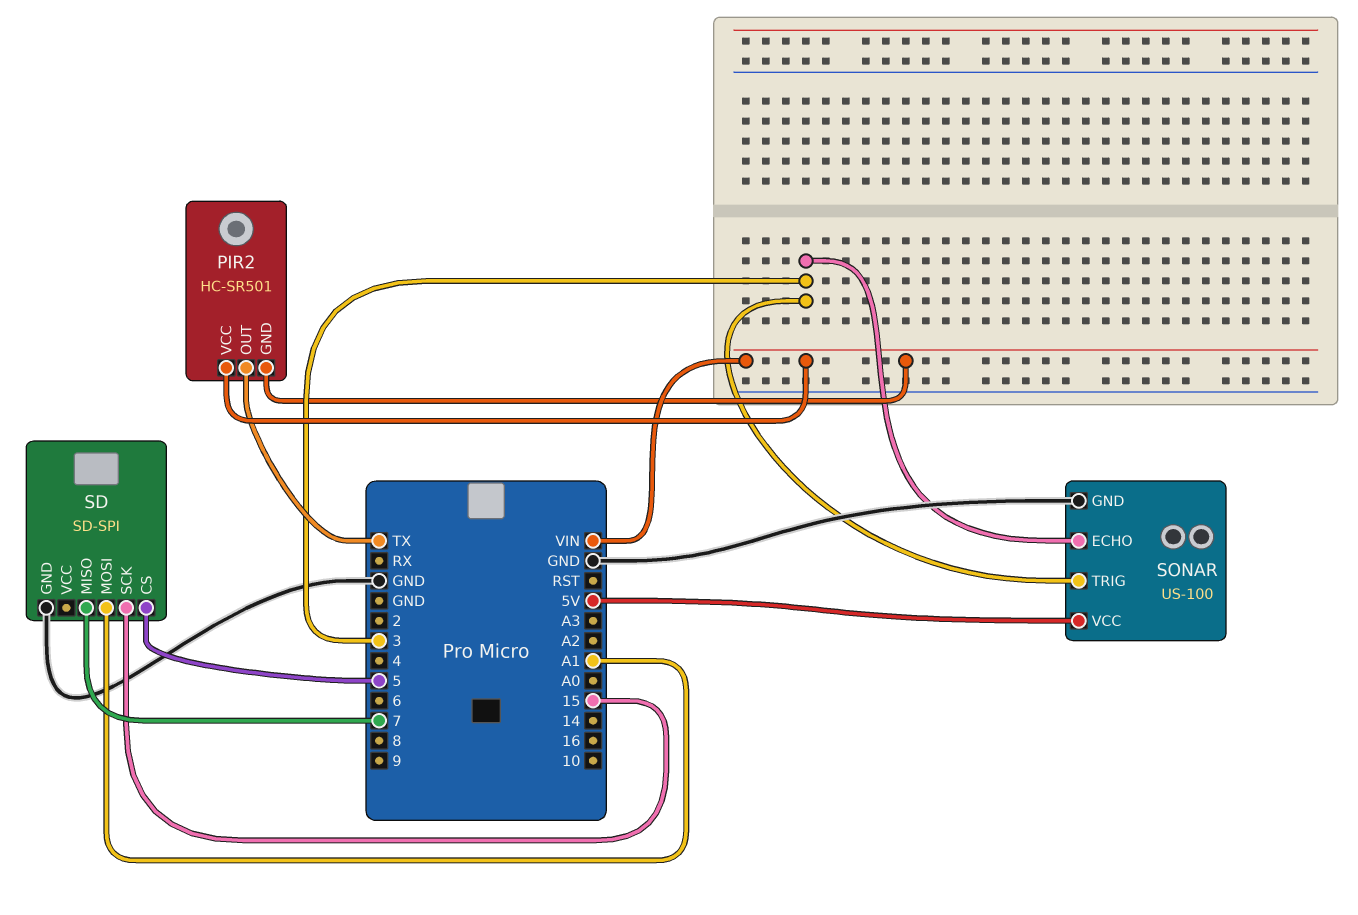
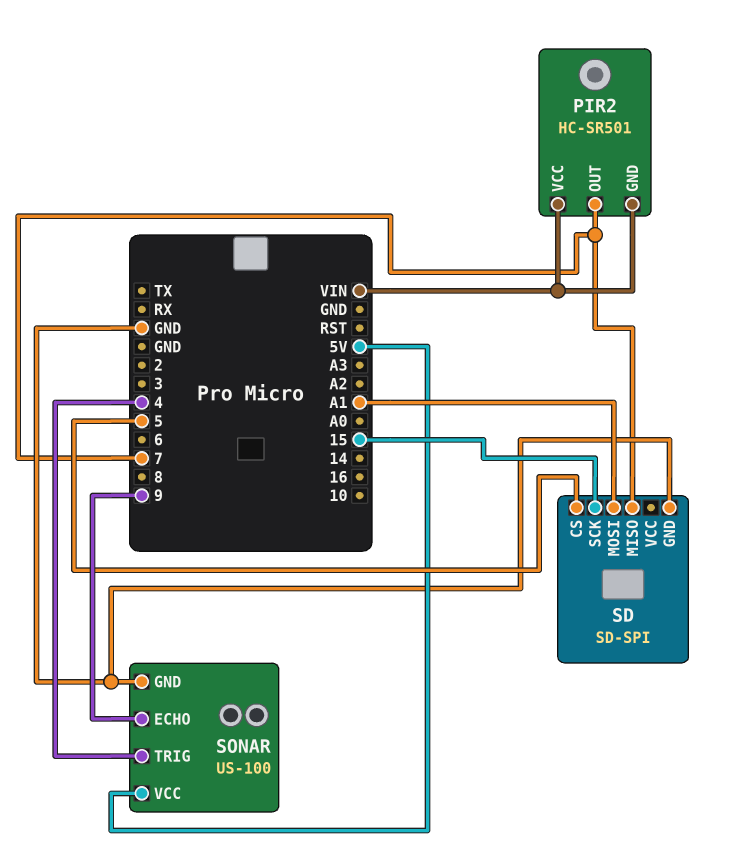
PIR2 pin OUT: TX -> 7
SONAR pin ECHO: 3 -> 9
SONAR pin TRIG: 3 -> 4

